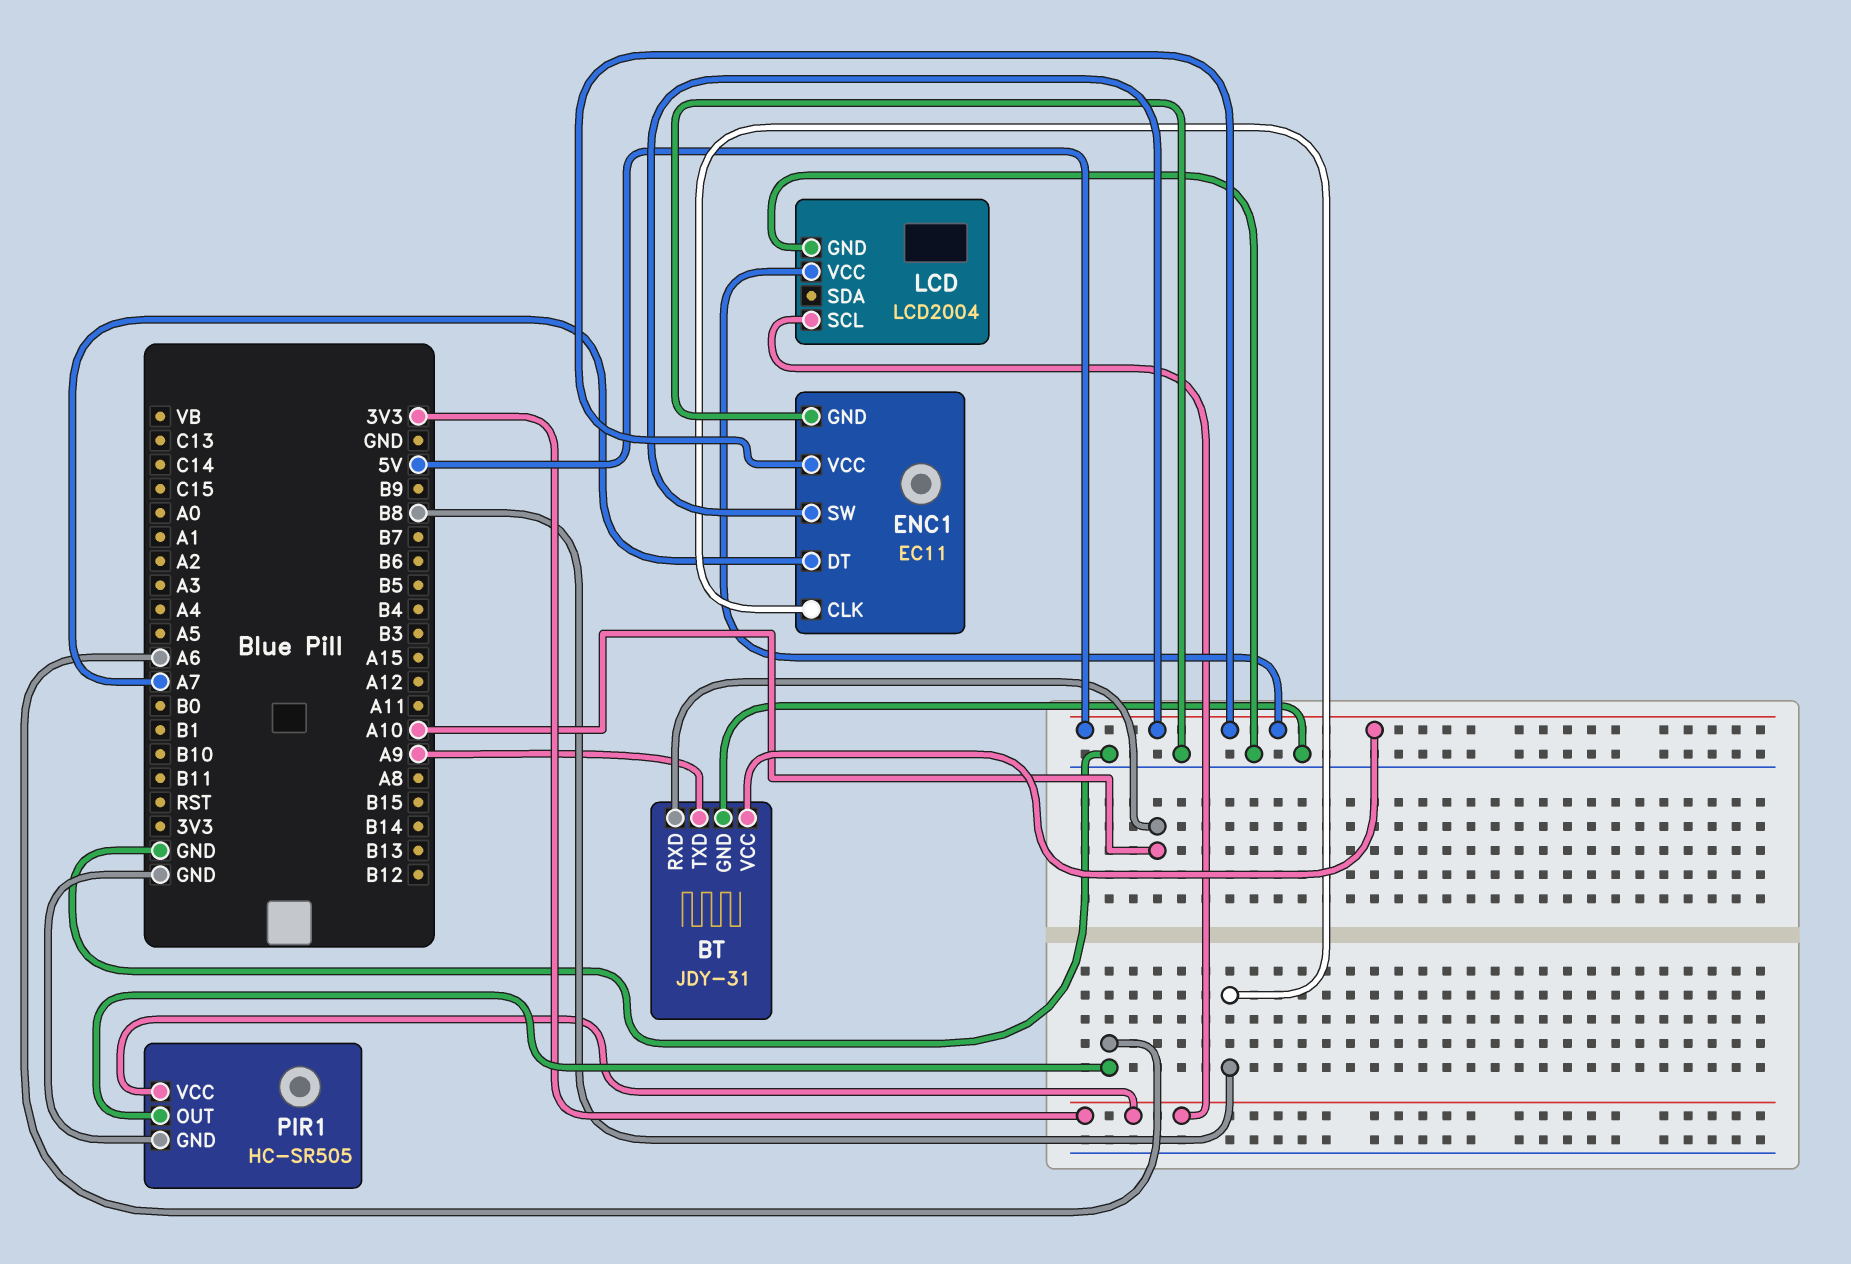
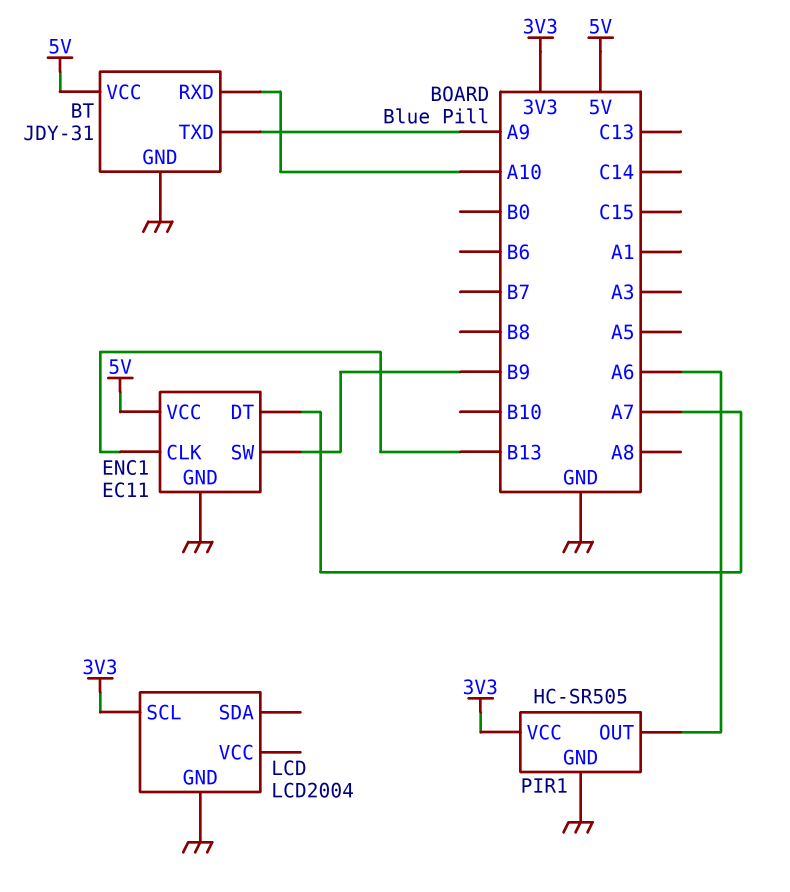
ENC1 pin CLK: B8 -> B13
ENC1 pin SW: 5V -> B9
LCD pin VCC: 5V -> none

